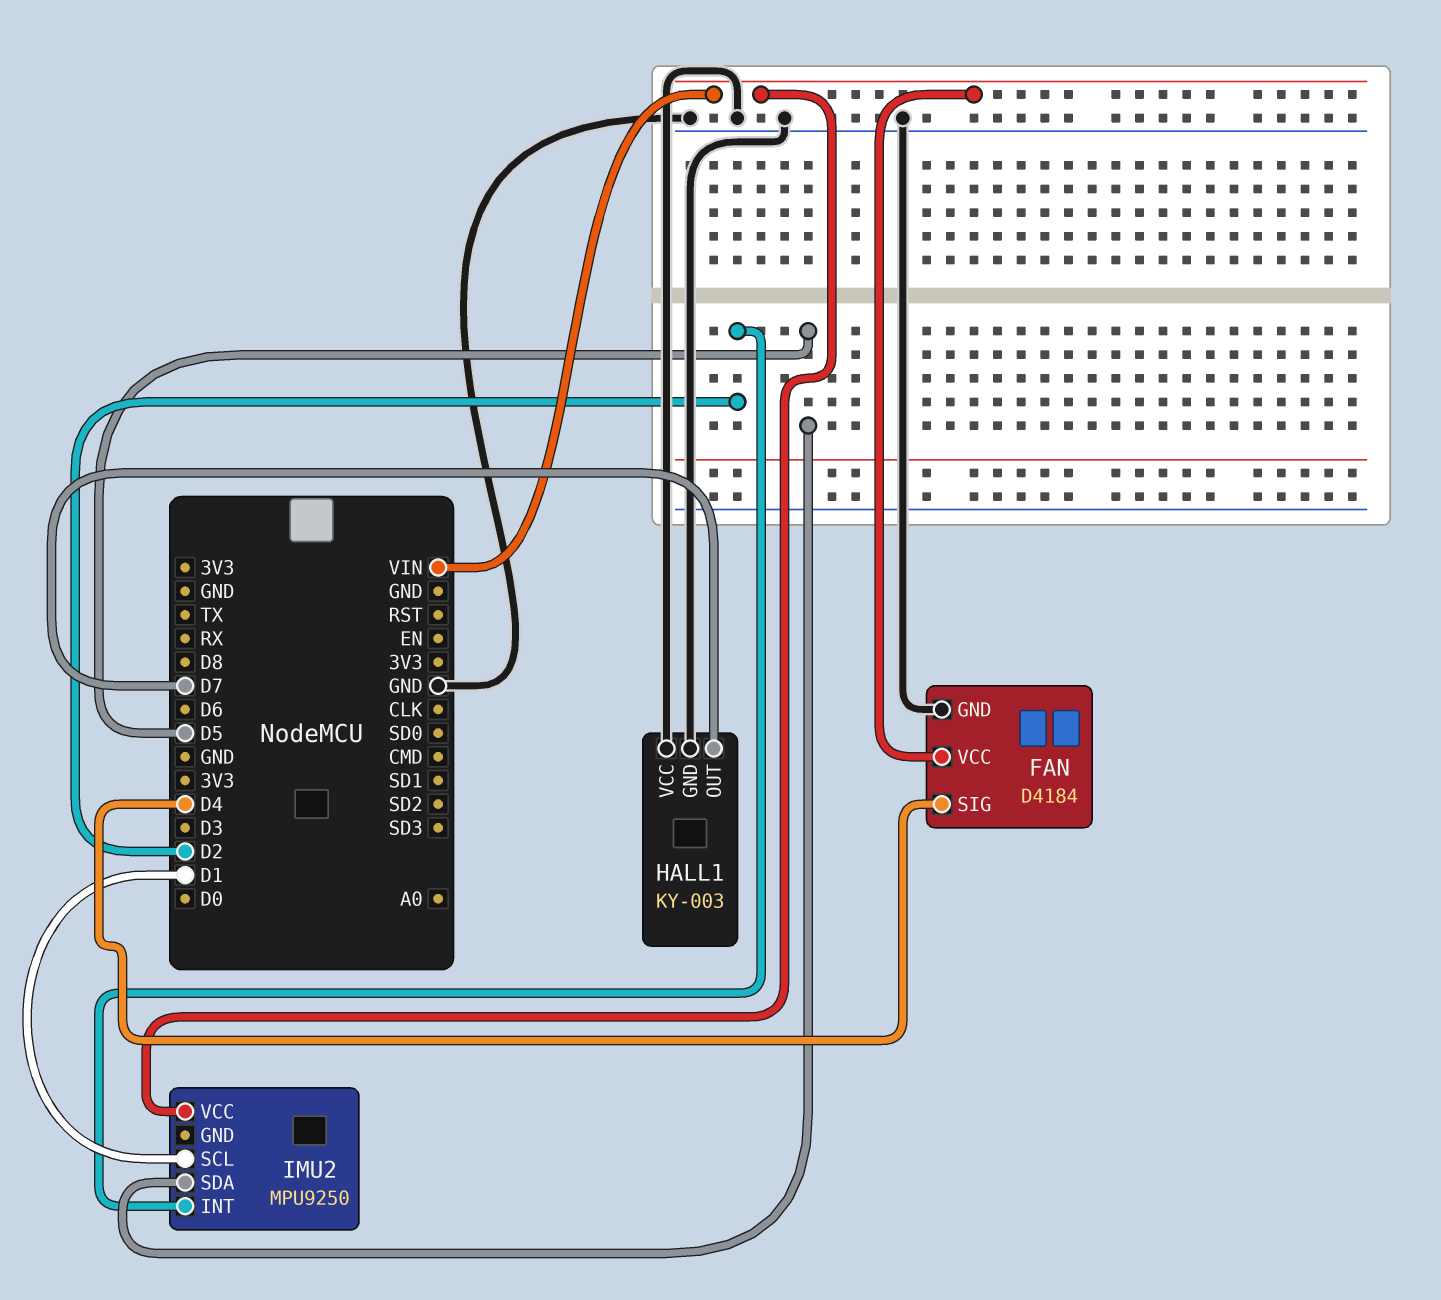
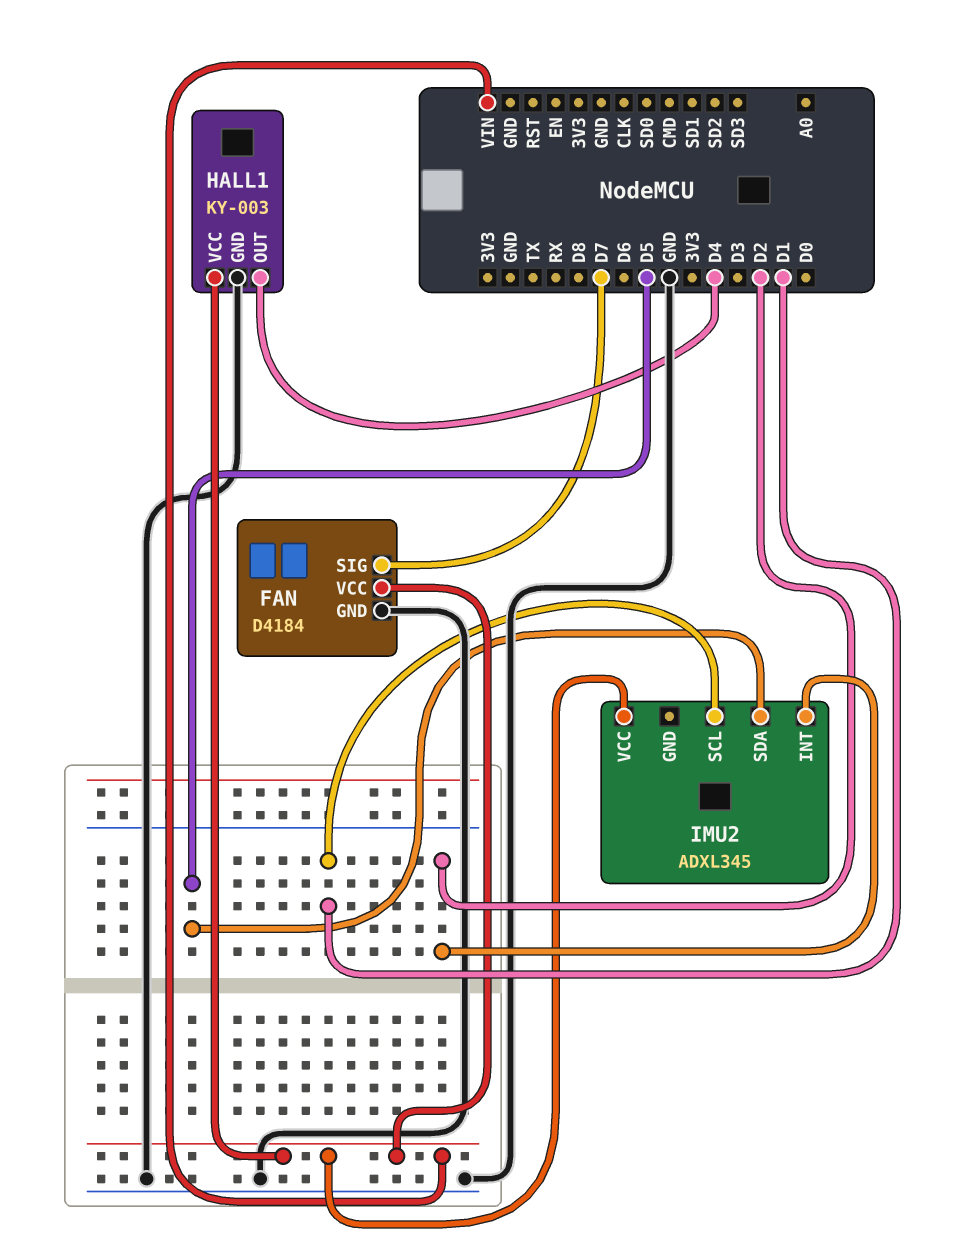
FAN pin SIG: D4 -> D7
HALL1 pin OUT: D7 -> D4
HALL1 pin VCC: GND -> VIN
IMU2: MPU9250 -> ADXL345

